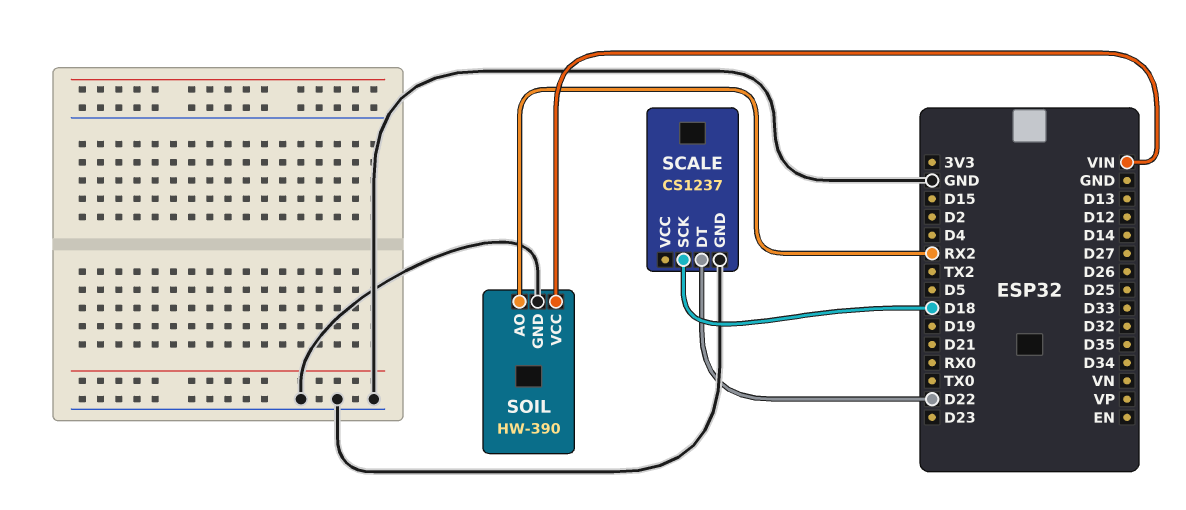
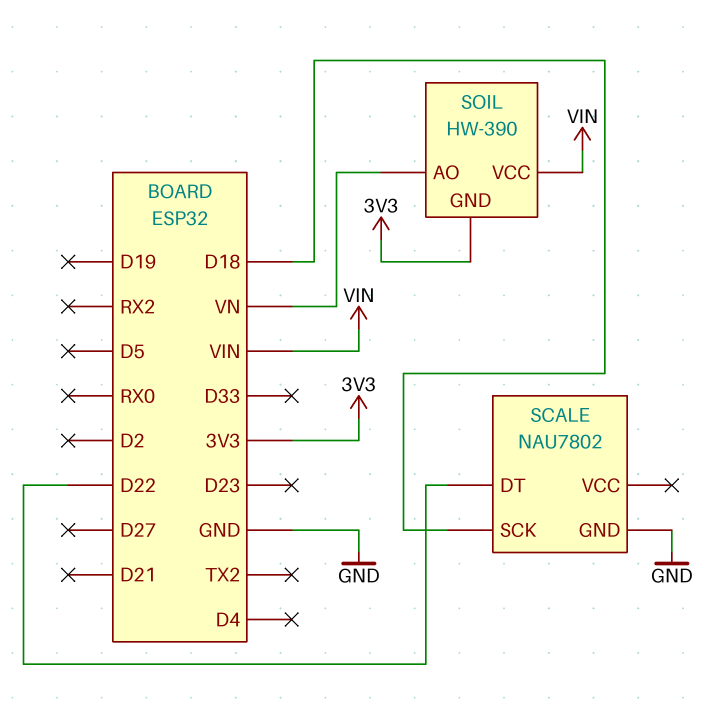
SCALE: CS1237 -> NAU7802
SOIL pin AO: RX2 -> VN
SOIL pin GND: GND -> 3V3

